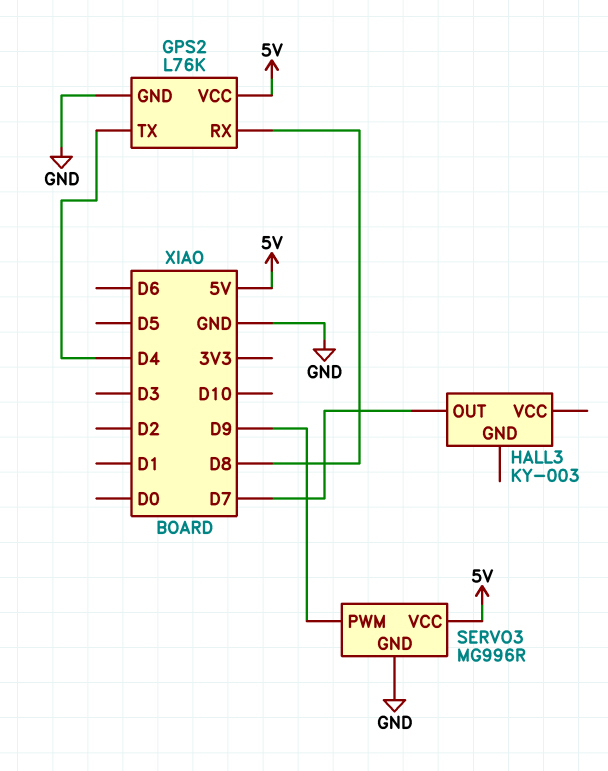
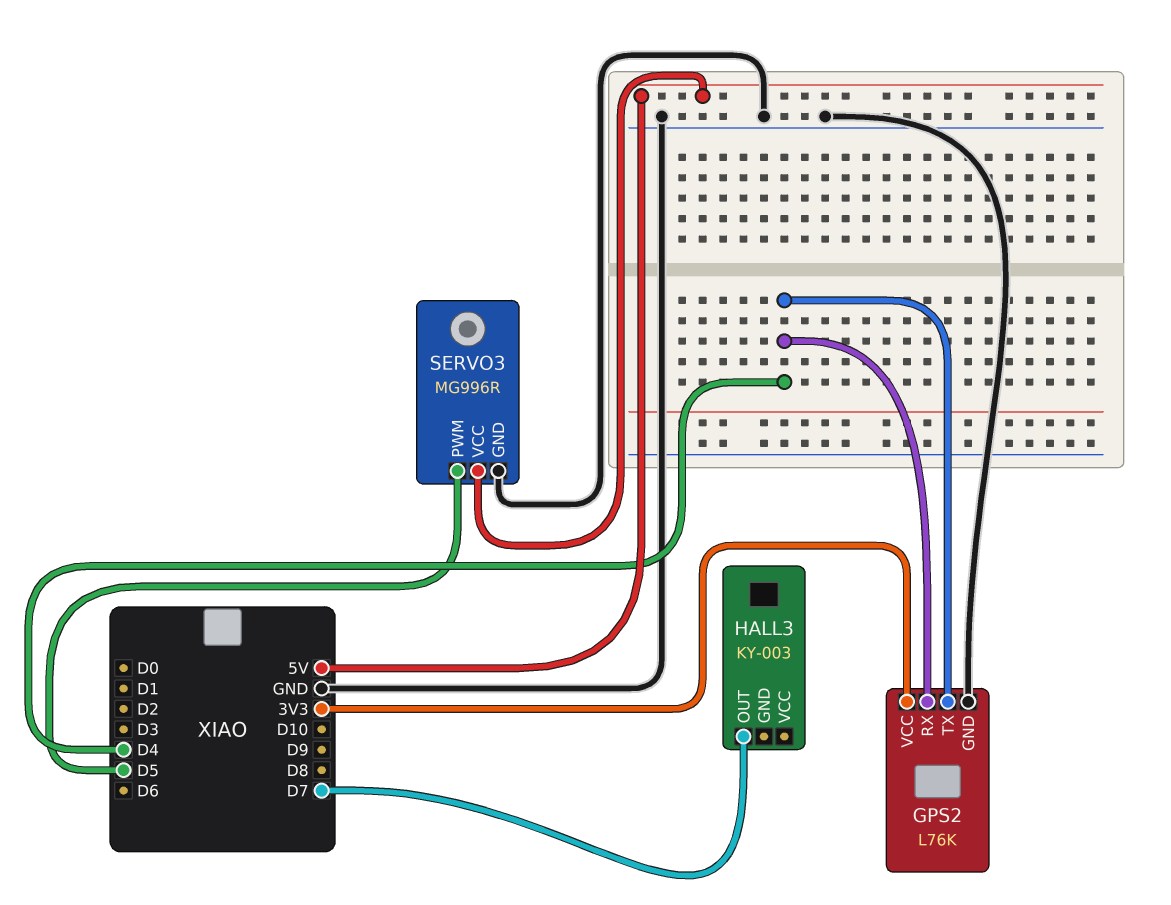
GPS2 pin RX: D8 -> D4
GPS2 pin VCC: 5V -> 3V3
SERVO3 pin PWM: D9 -> D5

